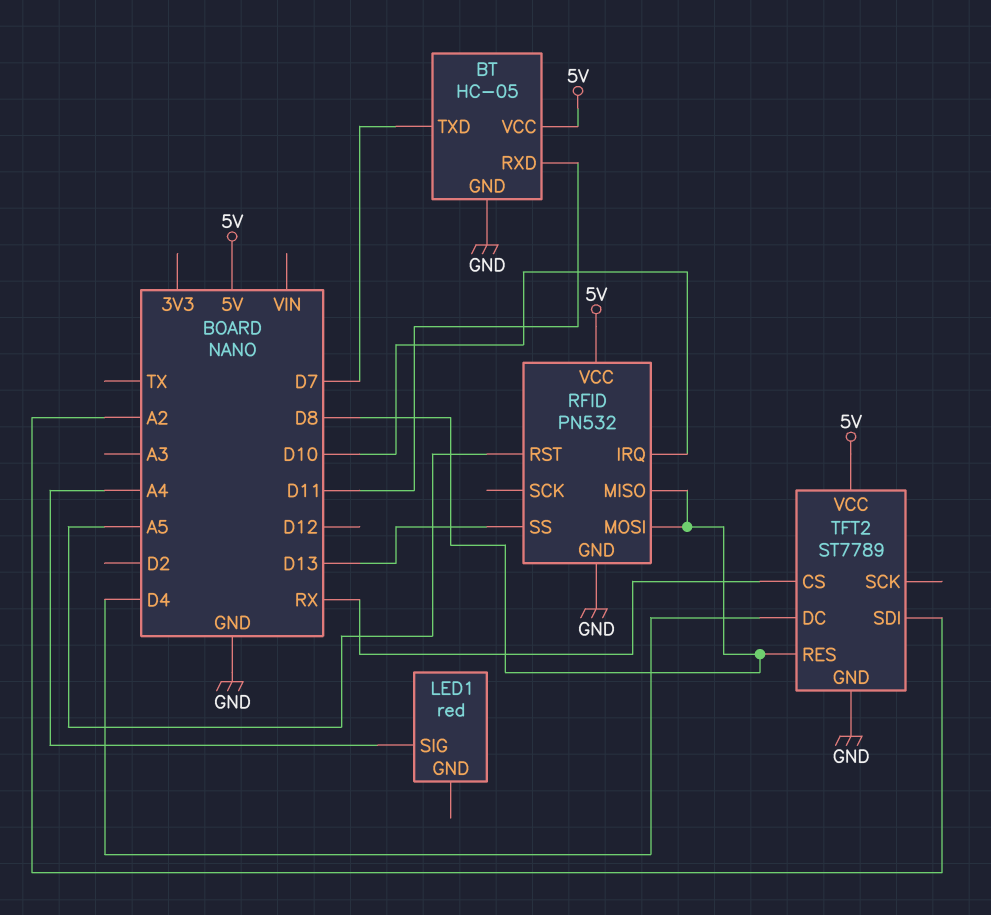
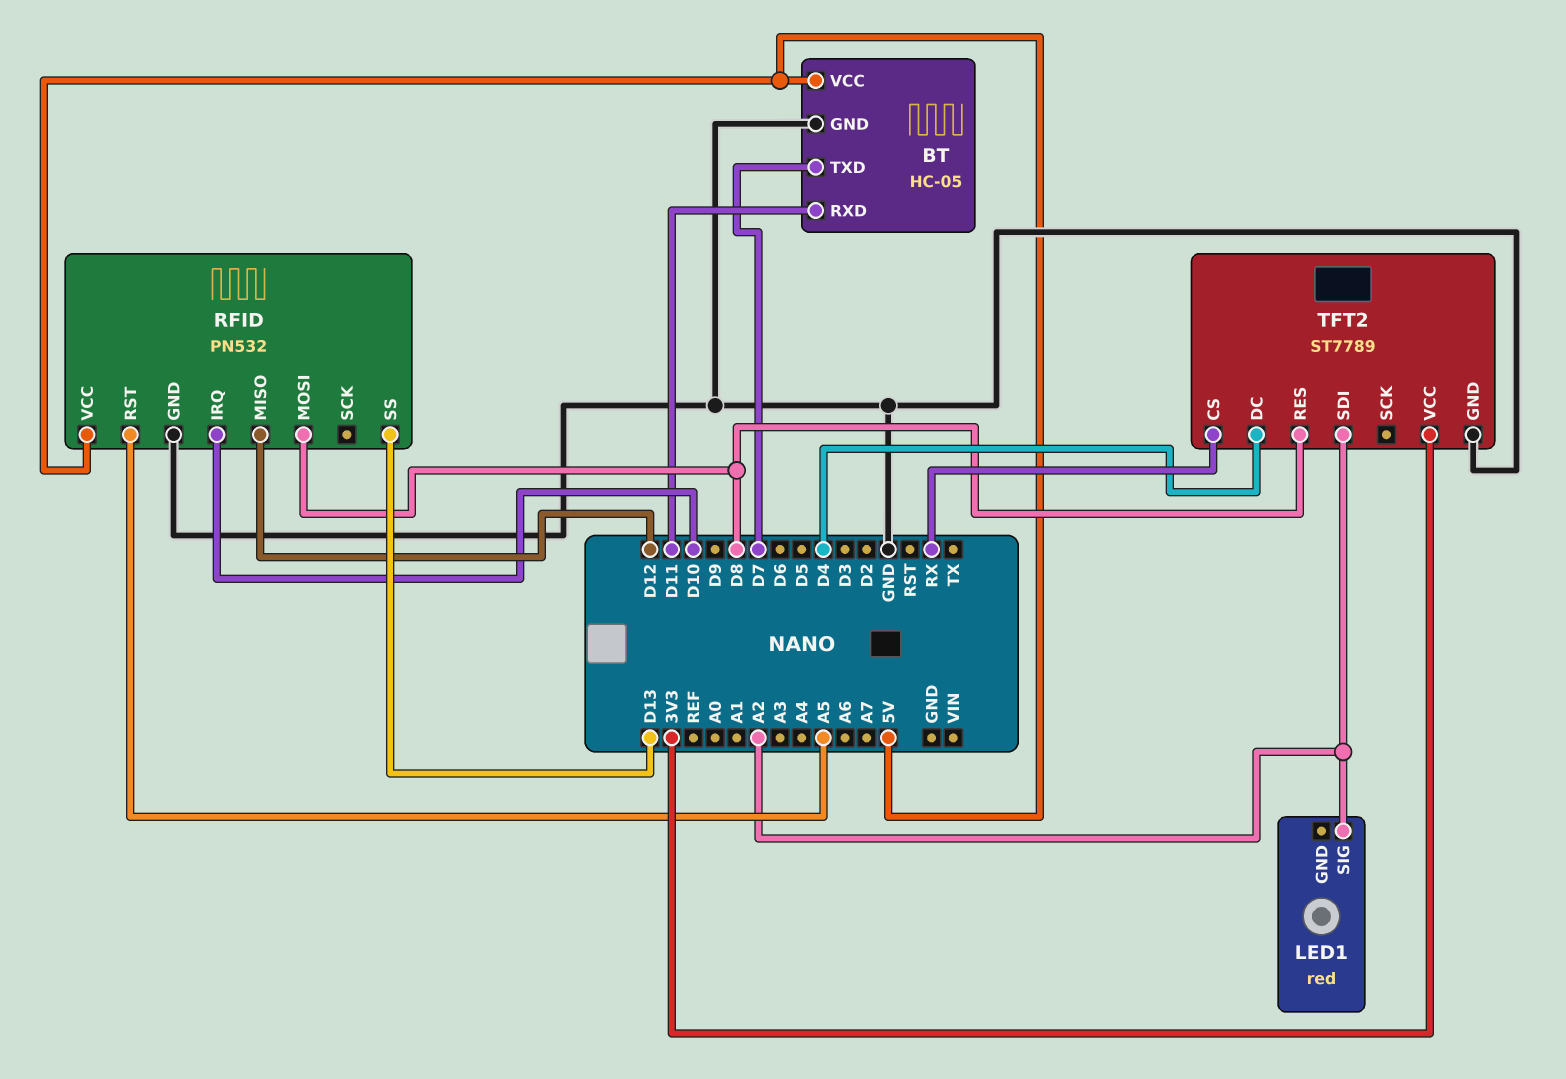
LED1 pin SIG: A4 -> A2
RFID pin MISO: D8 -> D12
TFT2 pin VCC: 5V -> 3V3

